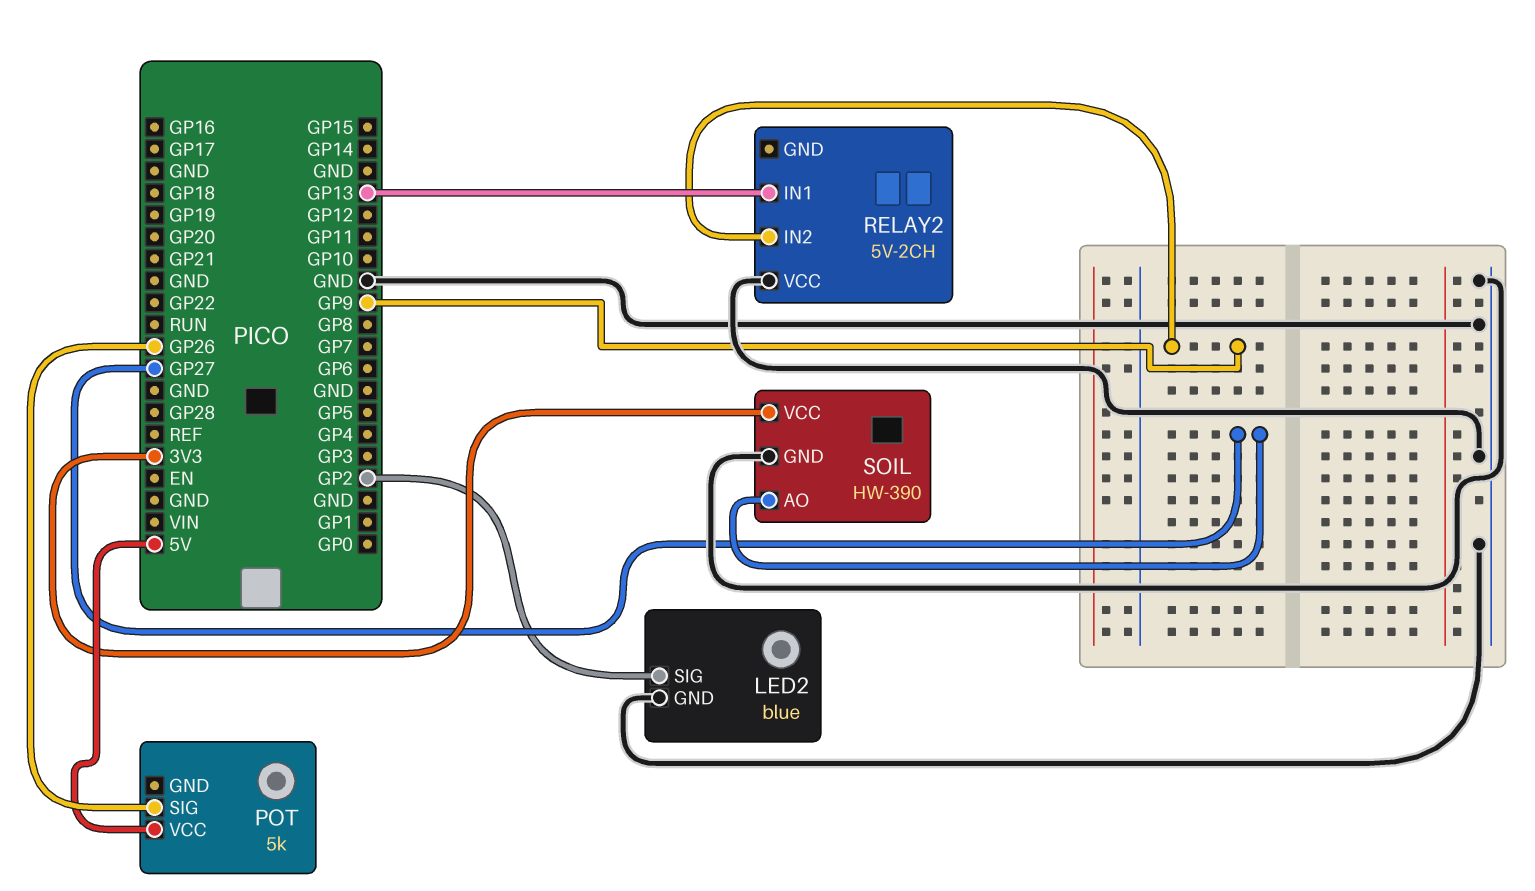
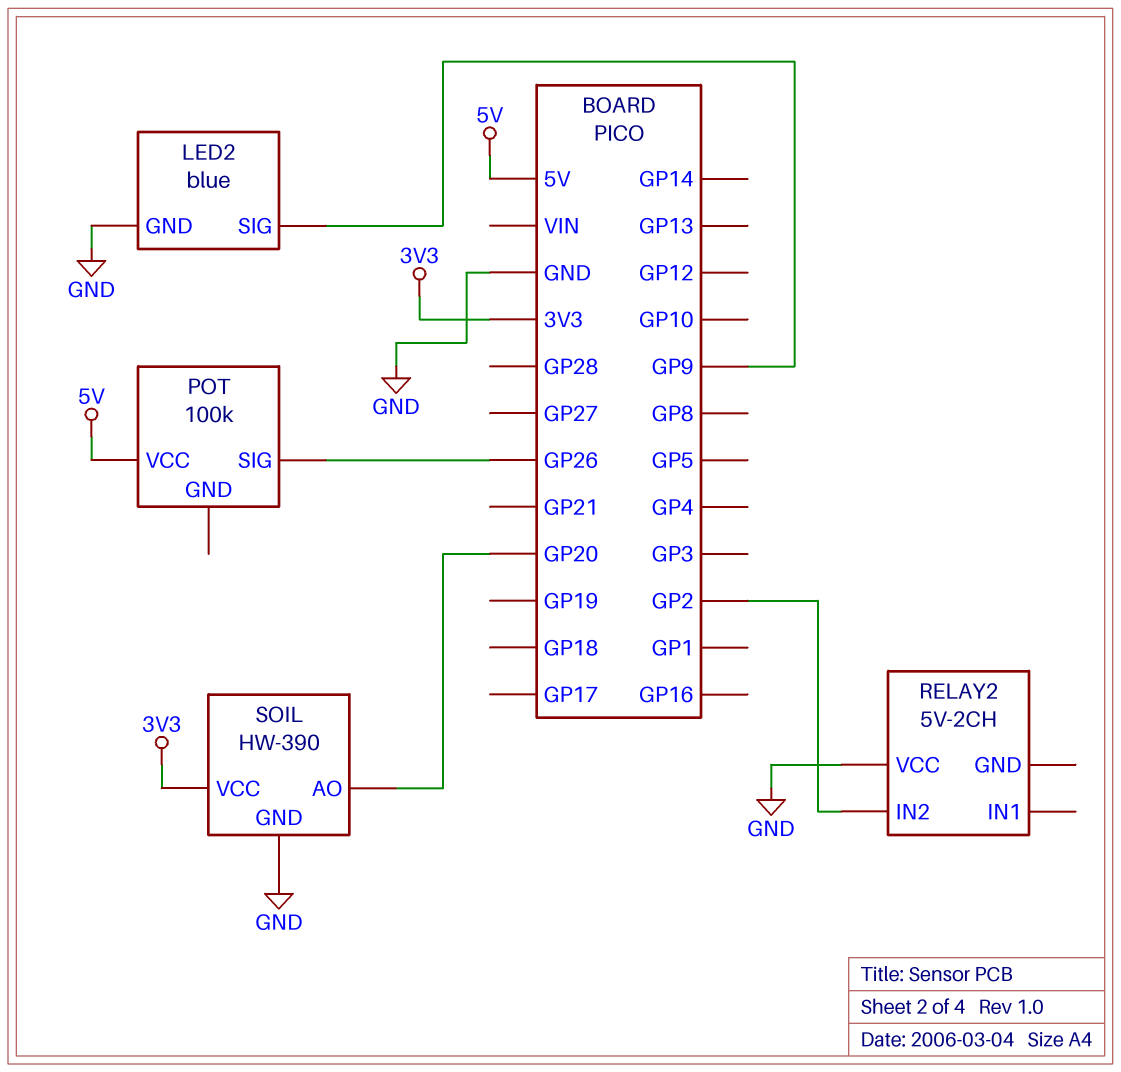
LED2 pin SIG: GP2 -> GP9
POT: 5k -> 100k
RELAY2 pin IN1: GP13 -> none
RELAY2 pin IN2: GP9 -> GP2
SOIL pin AO: GP27 -> GP20

